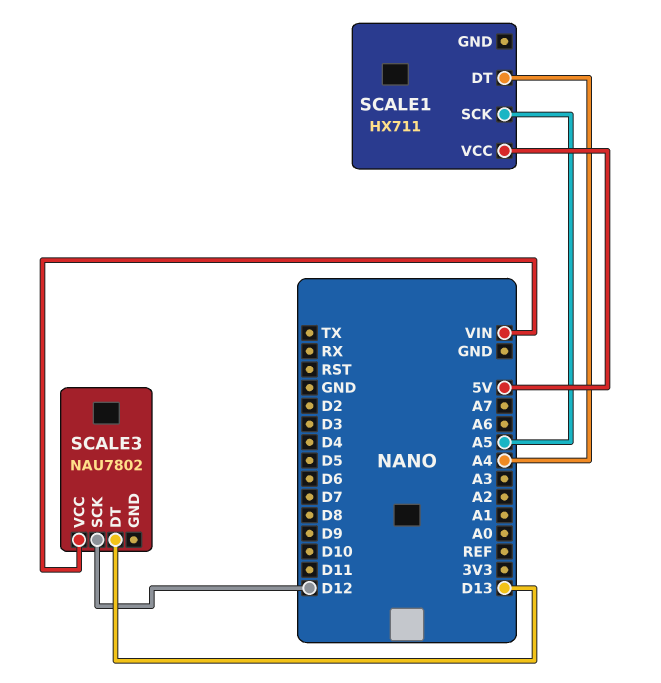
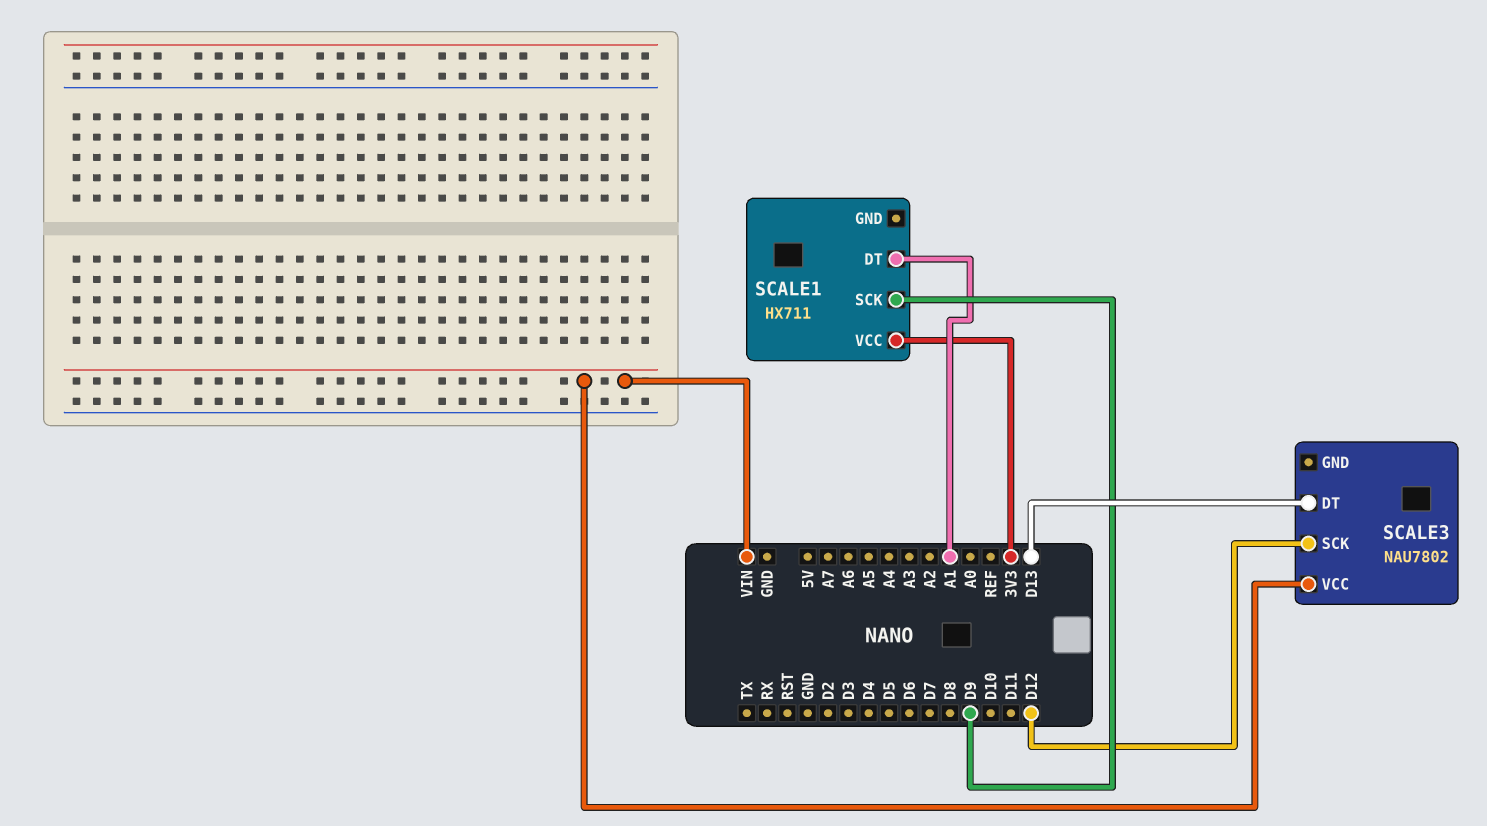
SCALE1 pin DT: A4 -> A1
SCALE1 pin SCK: A5 -> D9
SCALE1 pin VCC: 5V -> 3V3

